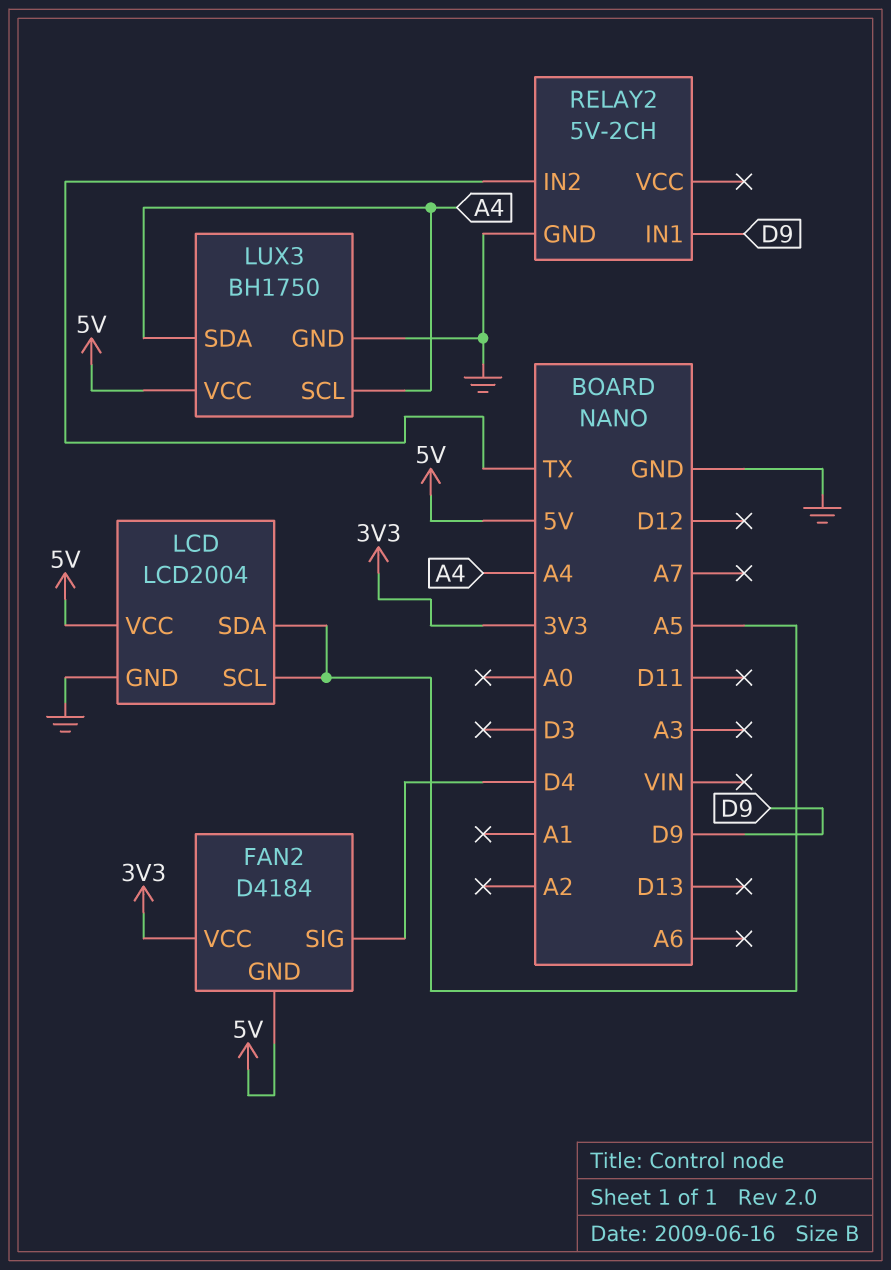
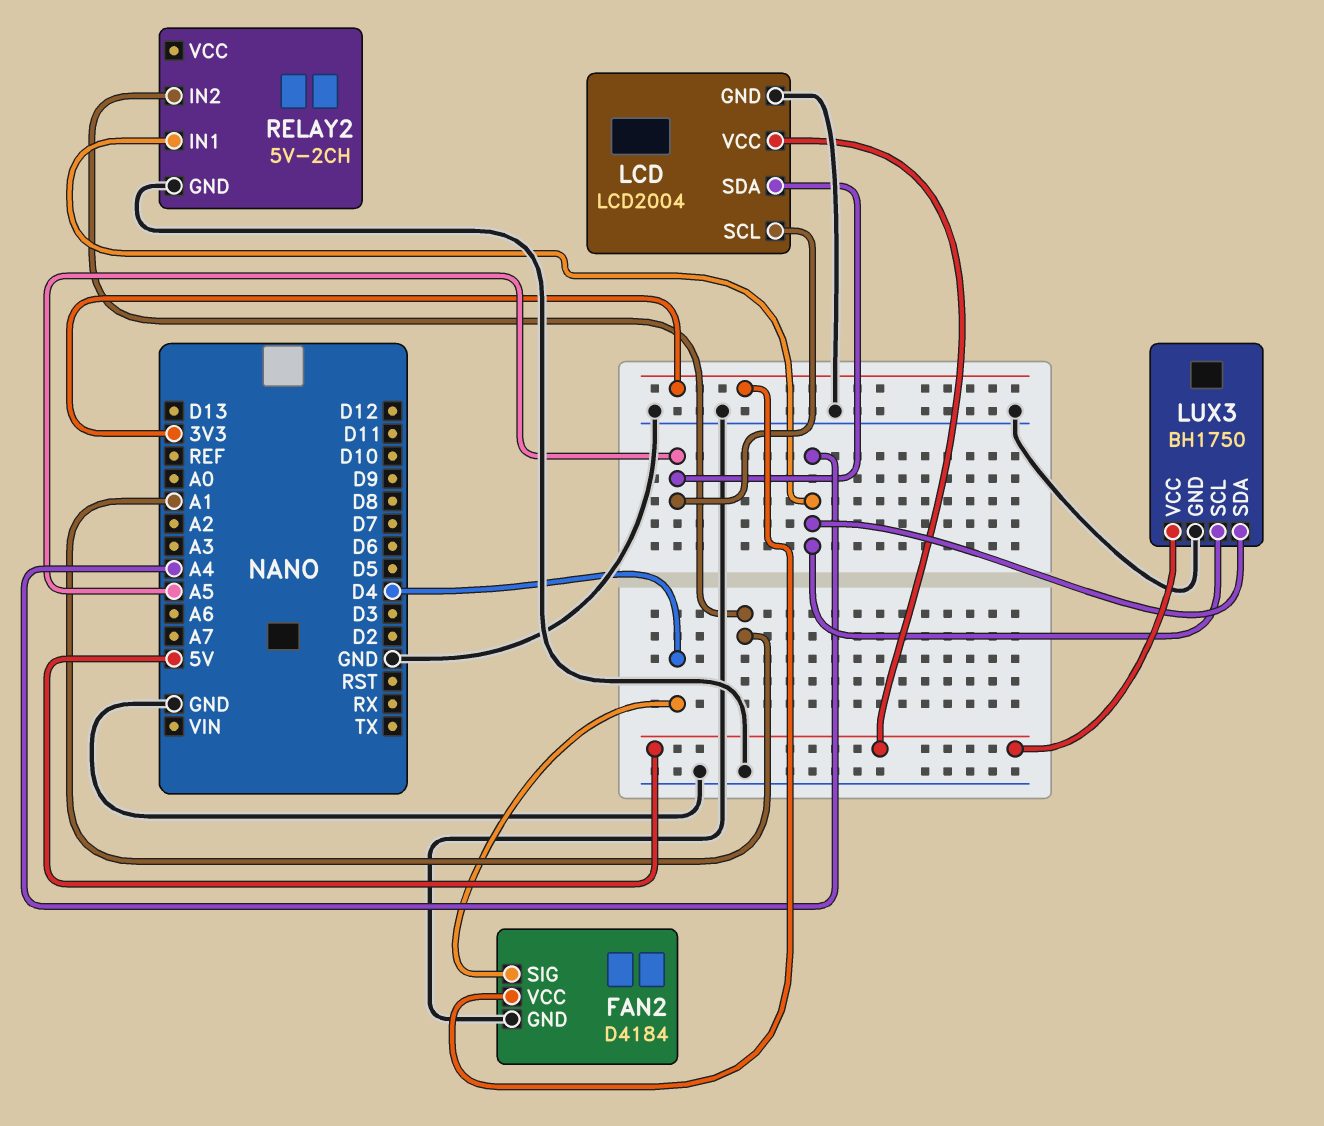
FAN2 pin GND: 5V -> GND
RELAY2 pin IN1: D9 -> A4
RELAY2 pin IN2: TX -> A1

